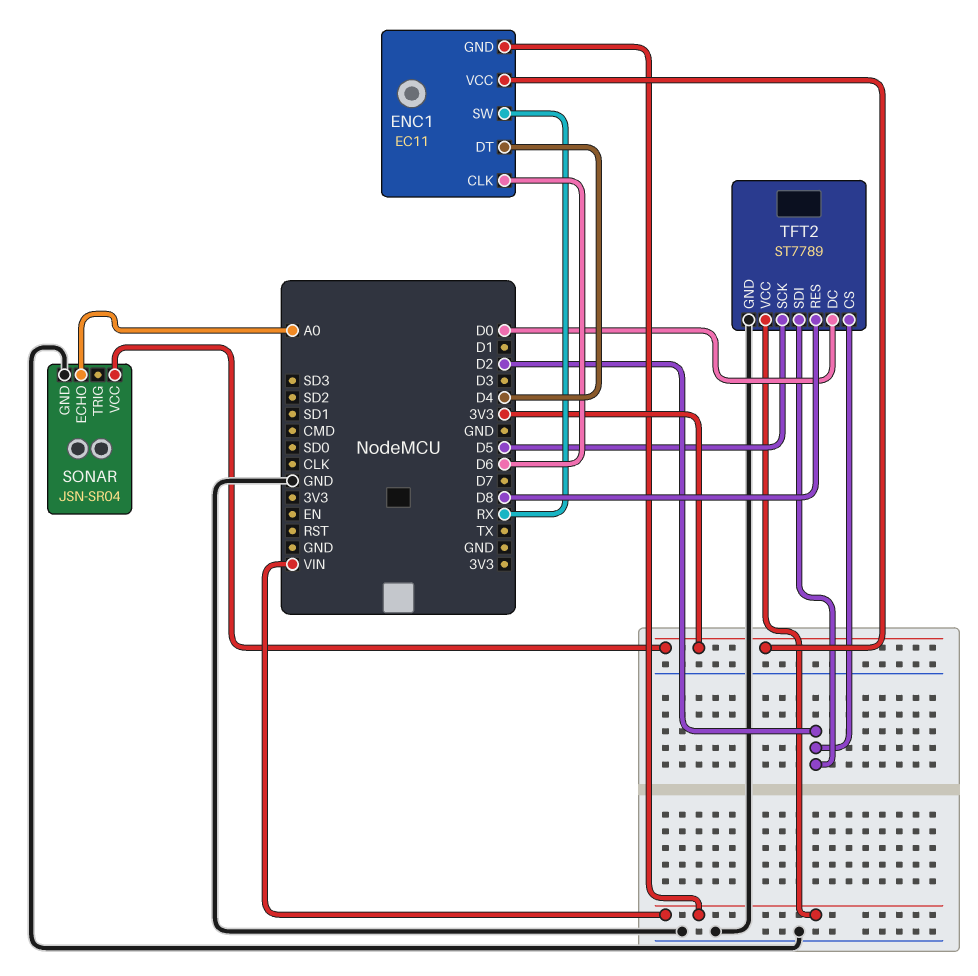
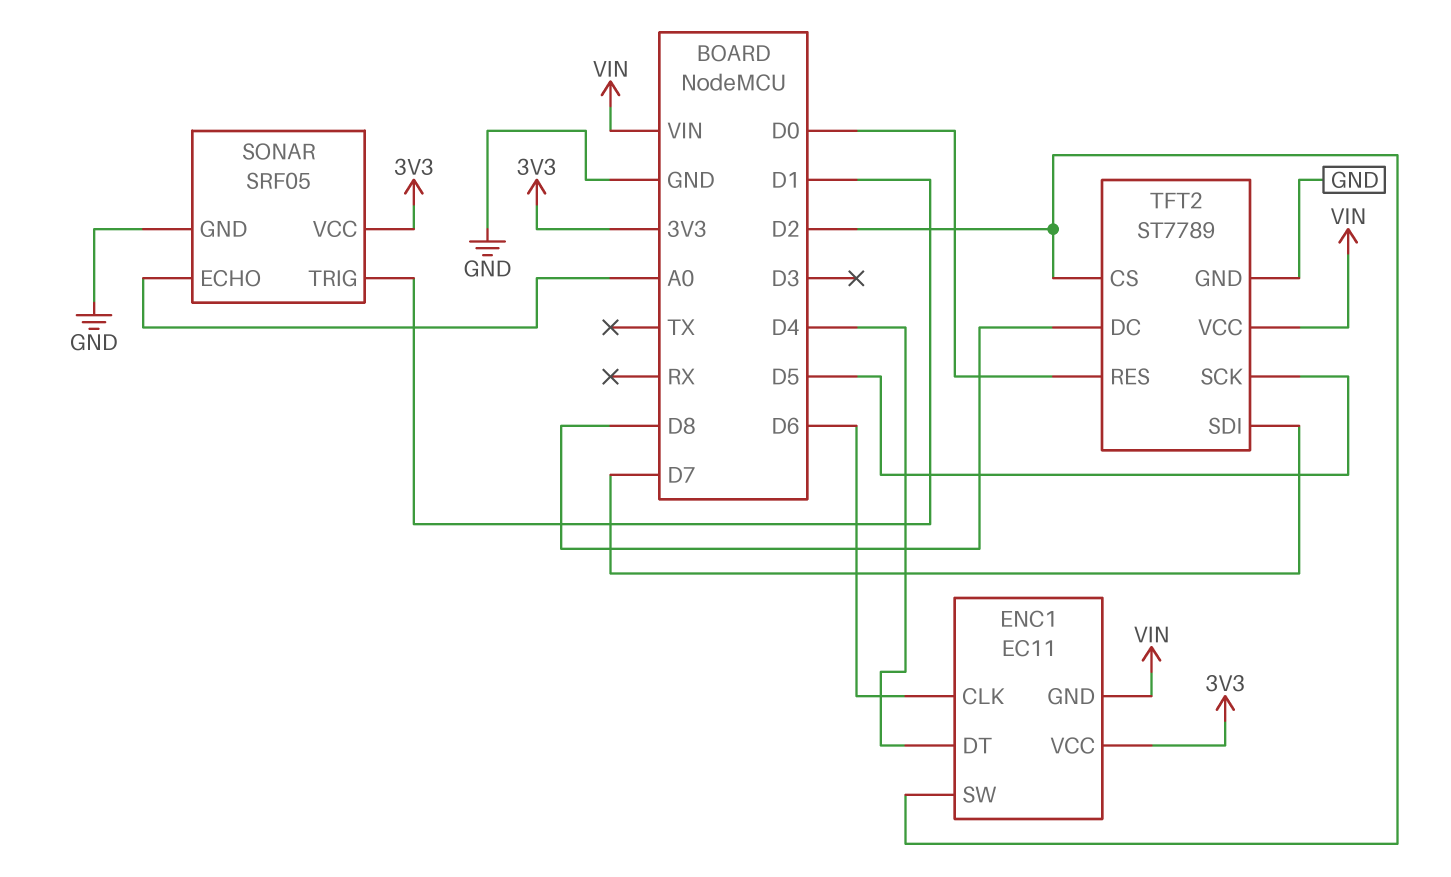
ENC1 pin SW: RX -> D2
SONAR: JSN-SR04 -> SRF05
SONAR pin TRIG: none -> D1
TFT2 pin DC: D0 -> D8
TFT2 pin RES: D8 -> D0
TFT2 pin SDI: D2 -> D7

